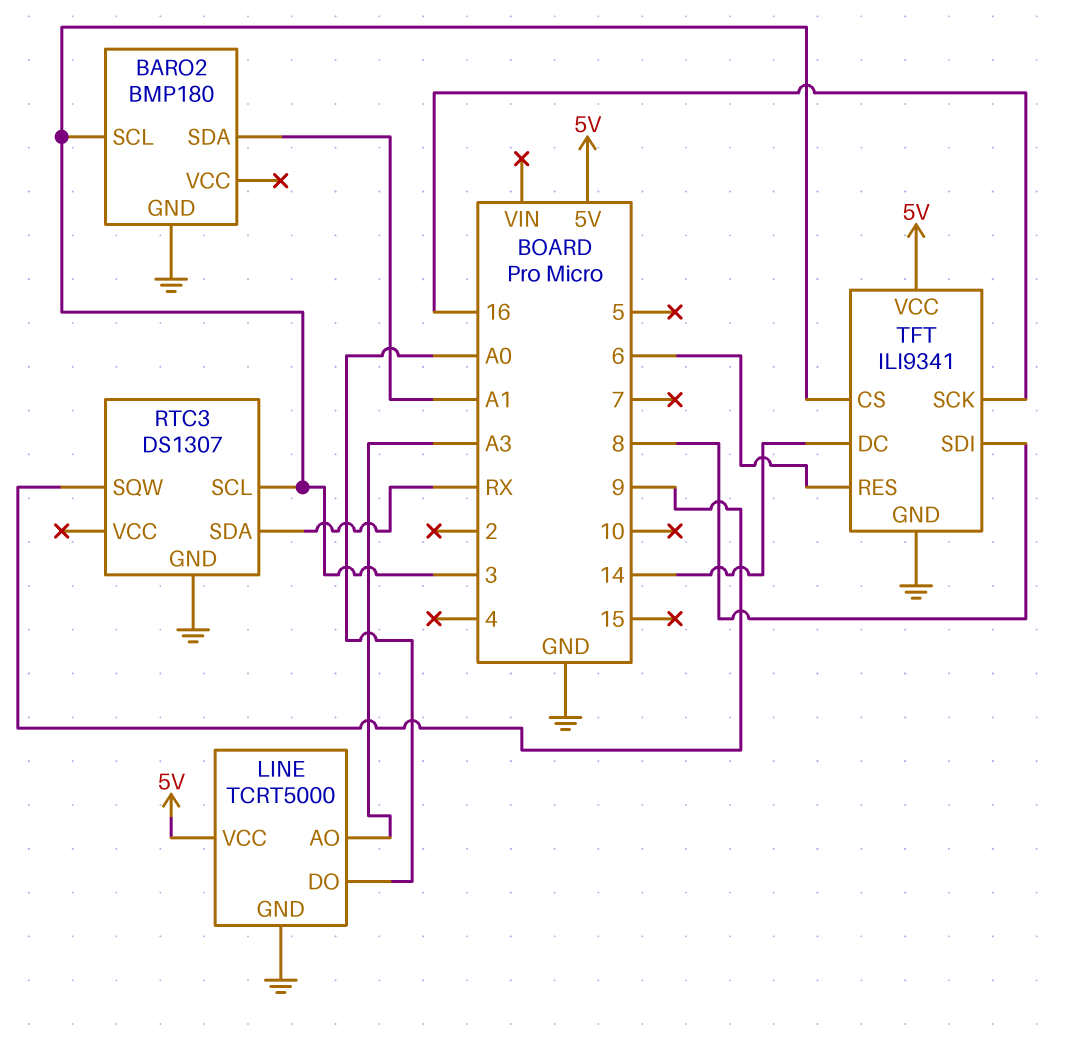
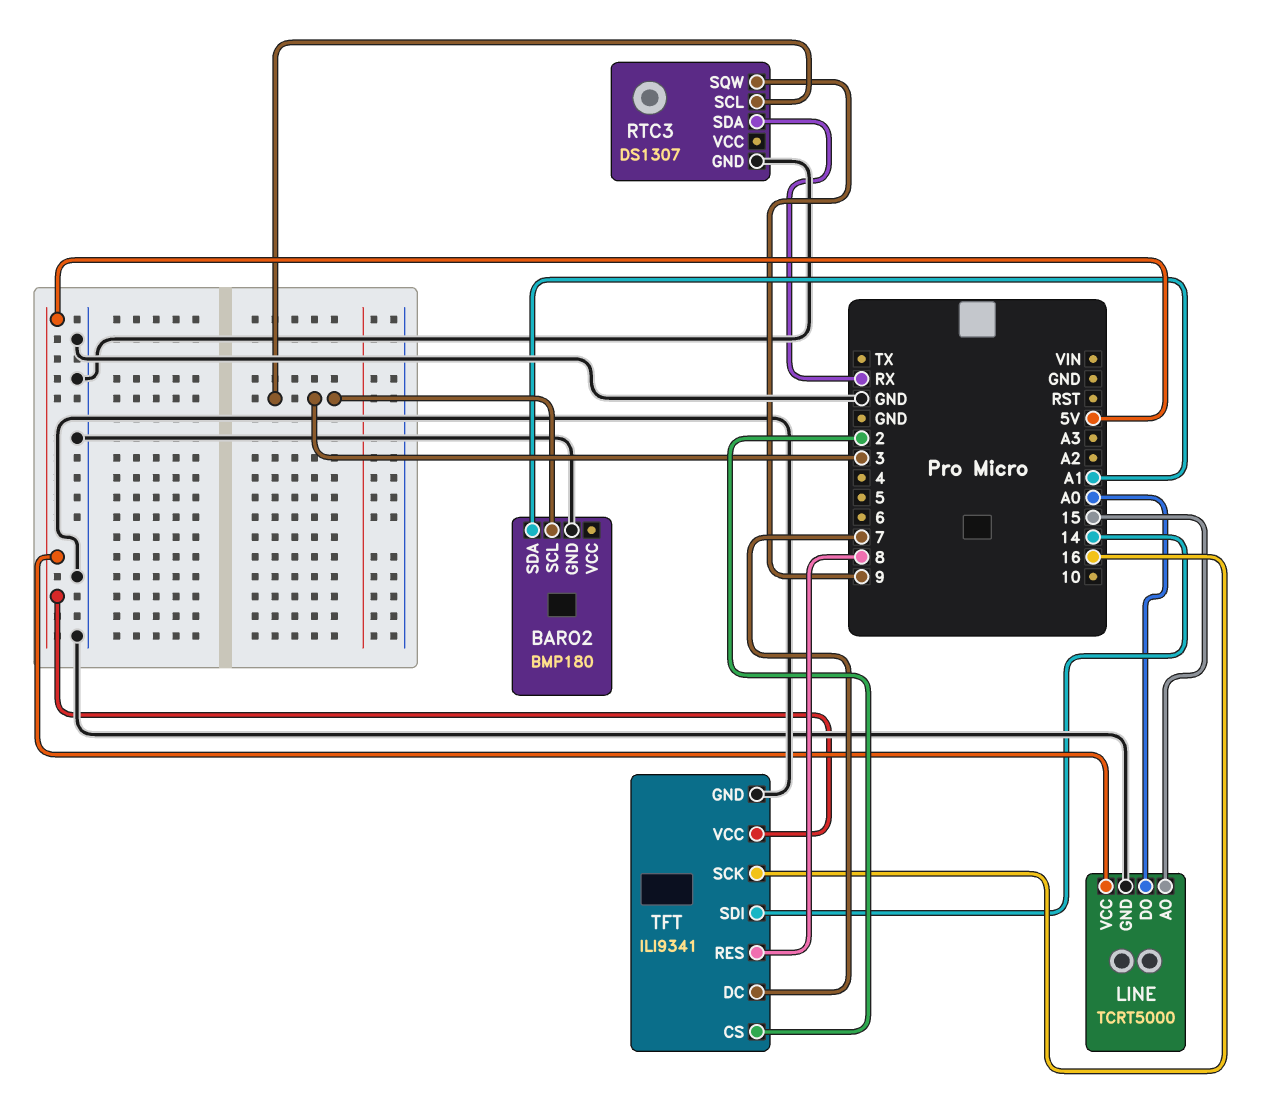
LINE pin AO: A3 -> 15
TFT pin CS: 3 -> 2
TFT pin DC: 14 -> 7
TFT pin RES: 6 -> 8
TFT pin SDI: 8 -> 14

